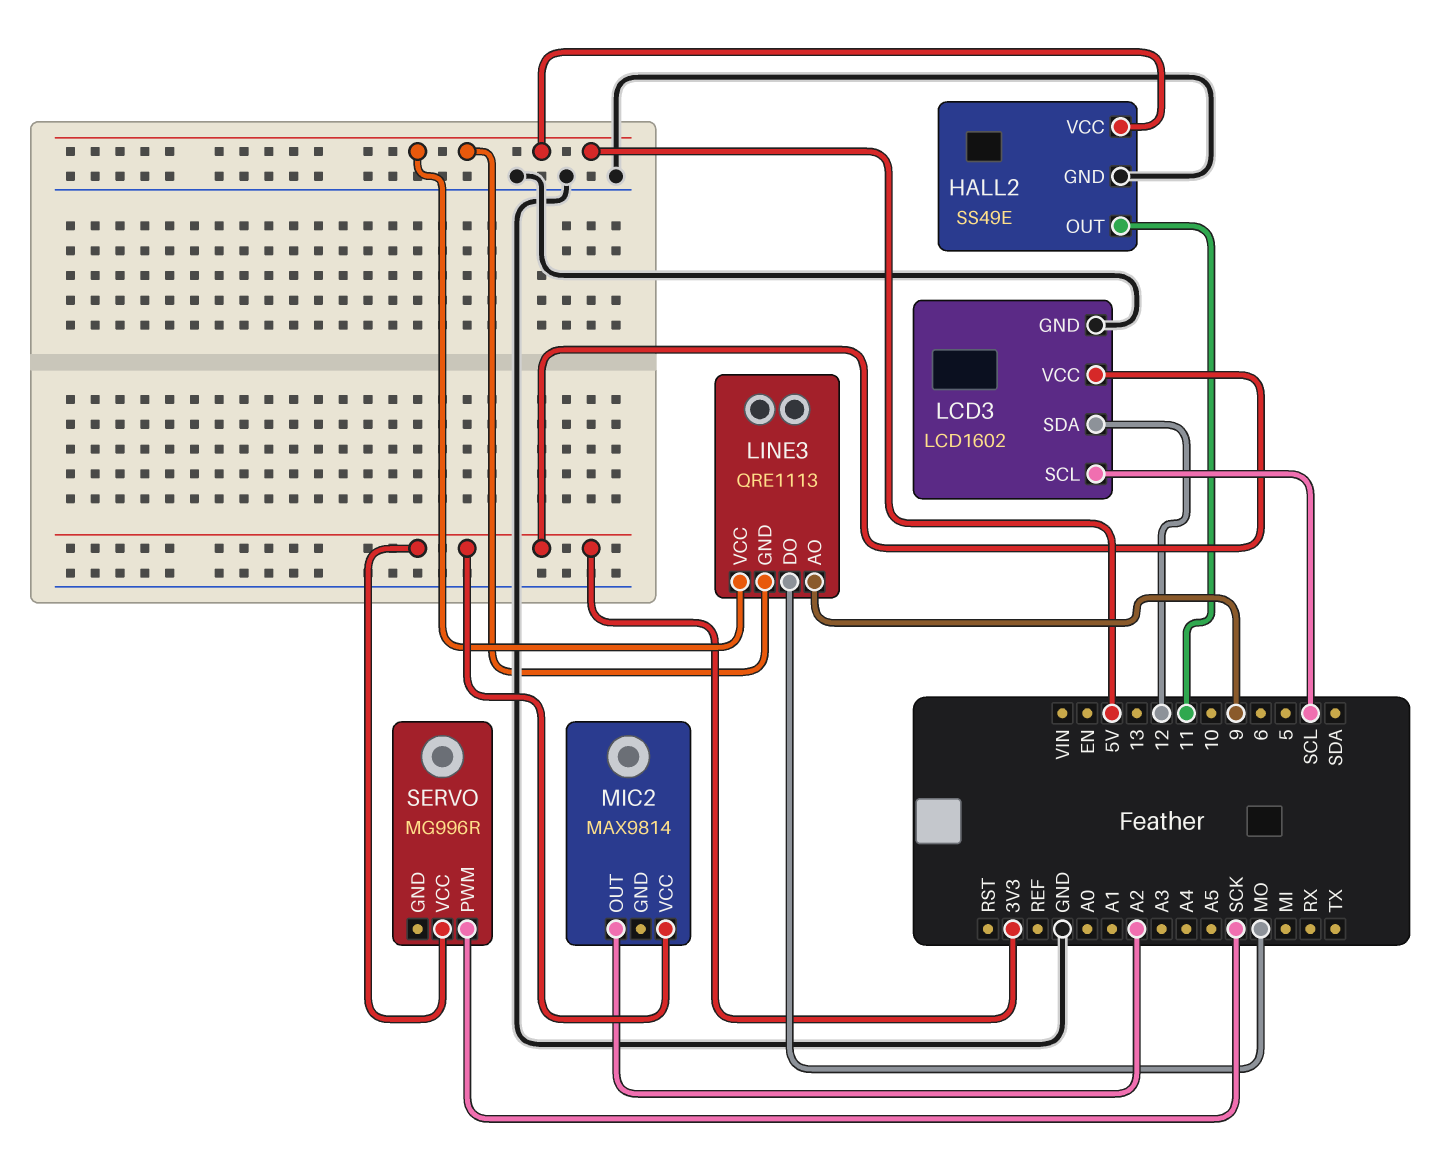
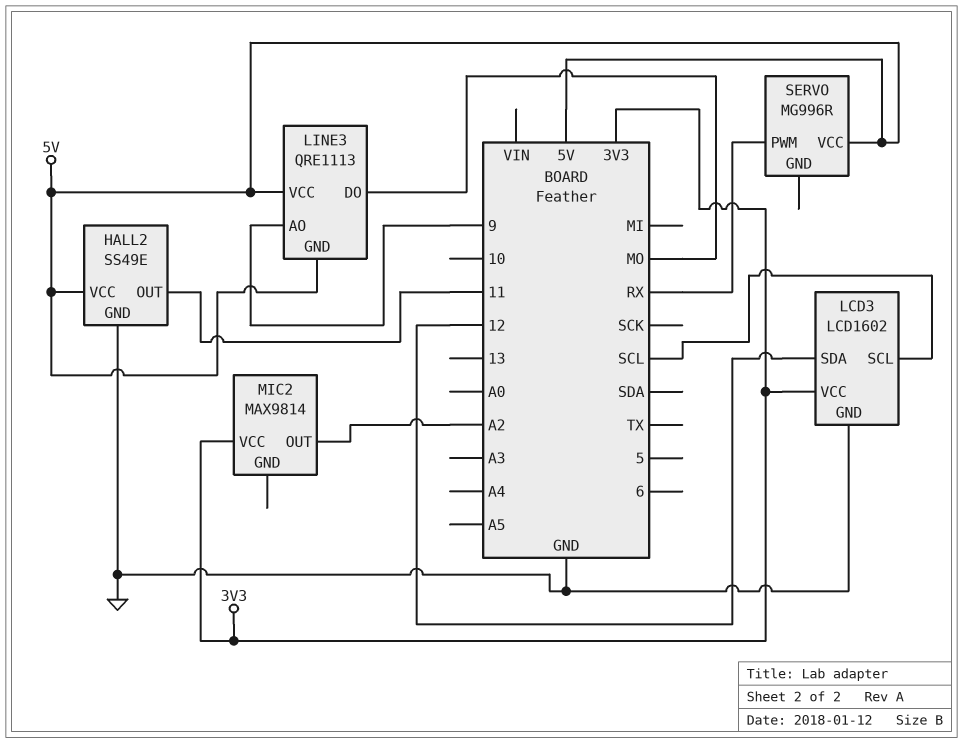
SERVO pin PWM: SCK -> RX
SERVO pin VCC: 3V3 -> 5V

